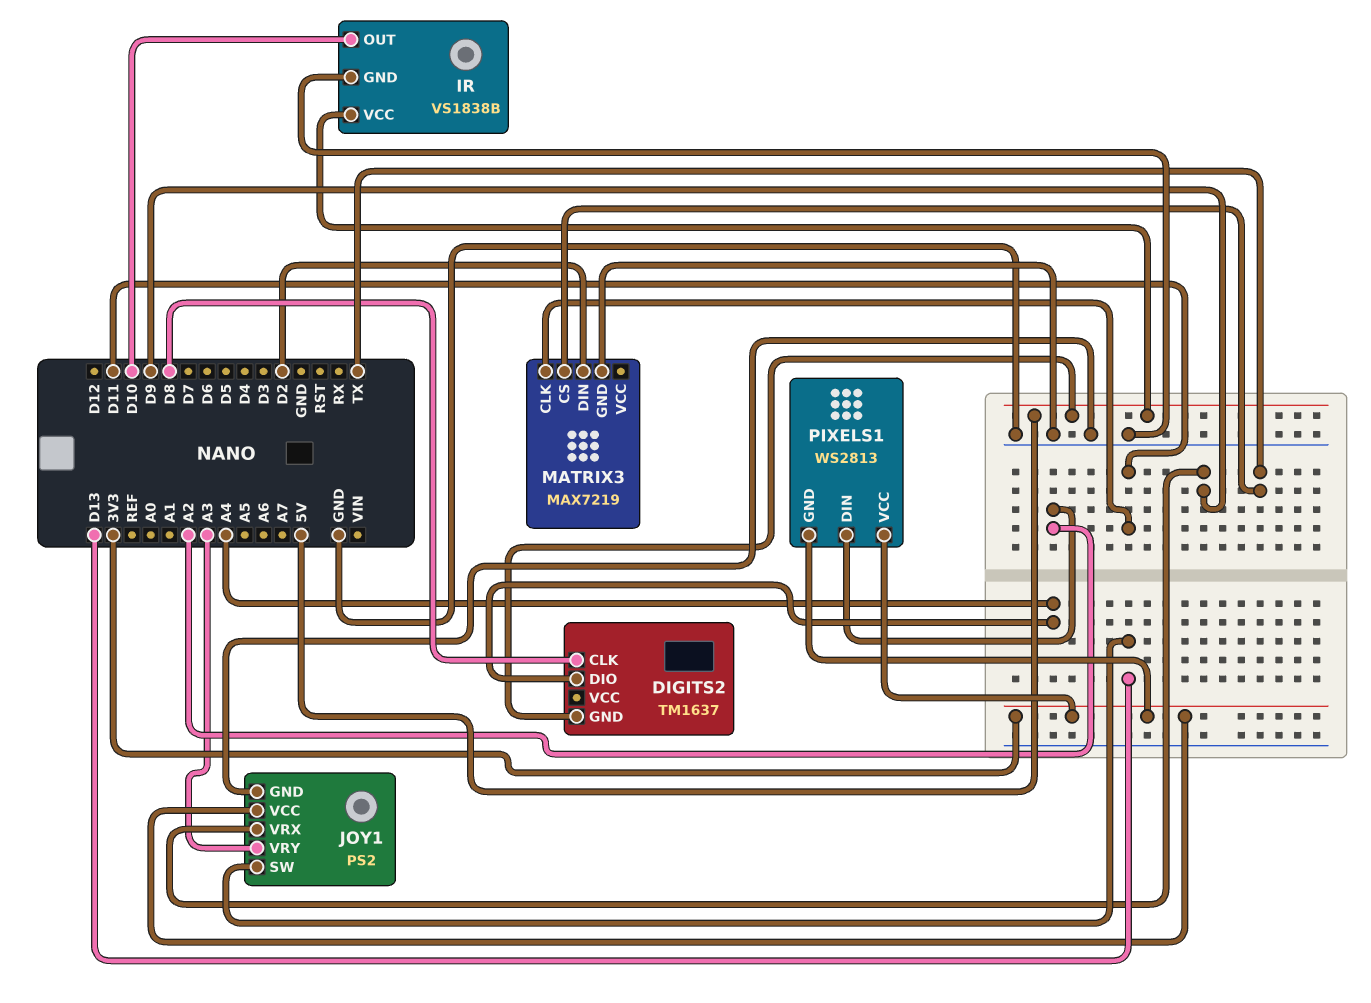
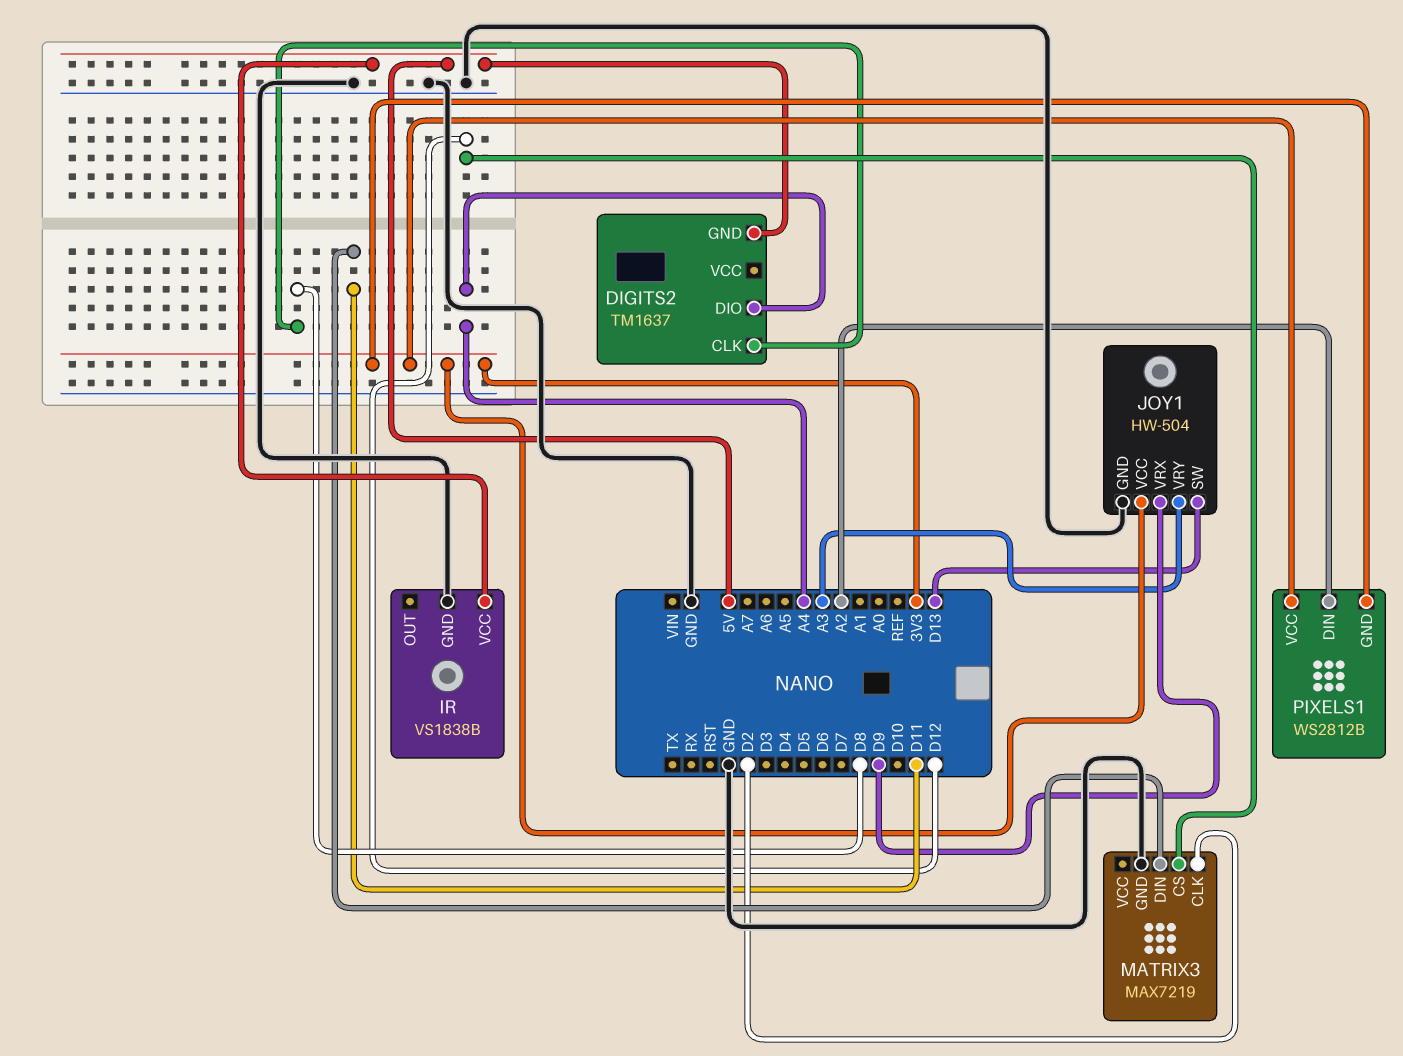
IR pin OUT: D10 -> none
JOY1: PS2 -> HW-504
MATRIX3 pin CLK: D11 -> D2
MATRIX3 pin CS: TX -> D12
MATRIX3 pin DIN: D2 -> D11
PIXELS1: WS2813 -> WS2812B

